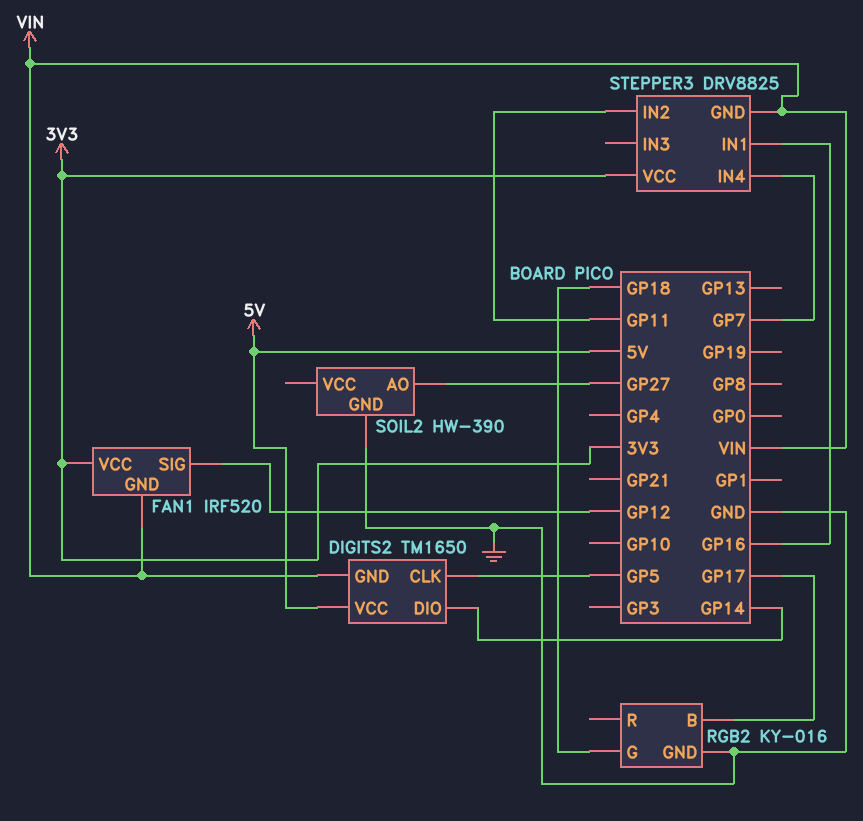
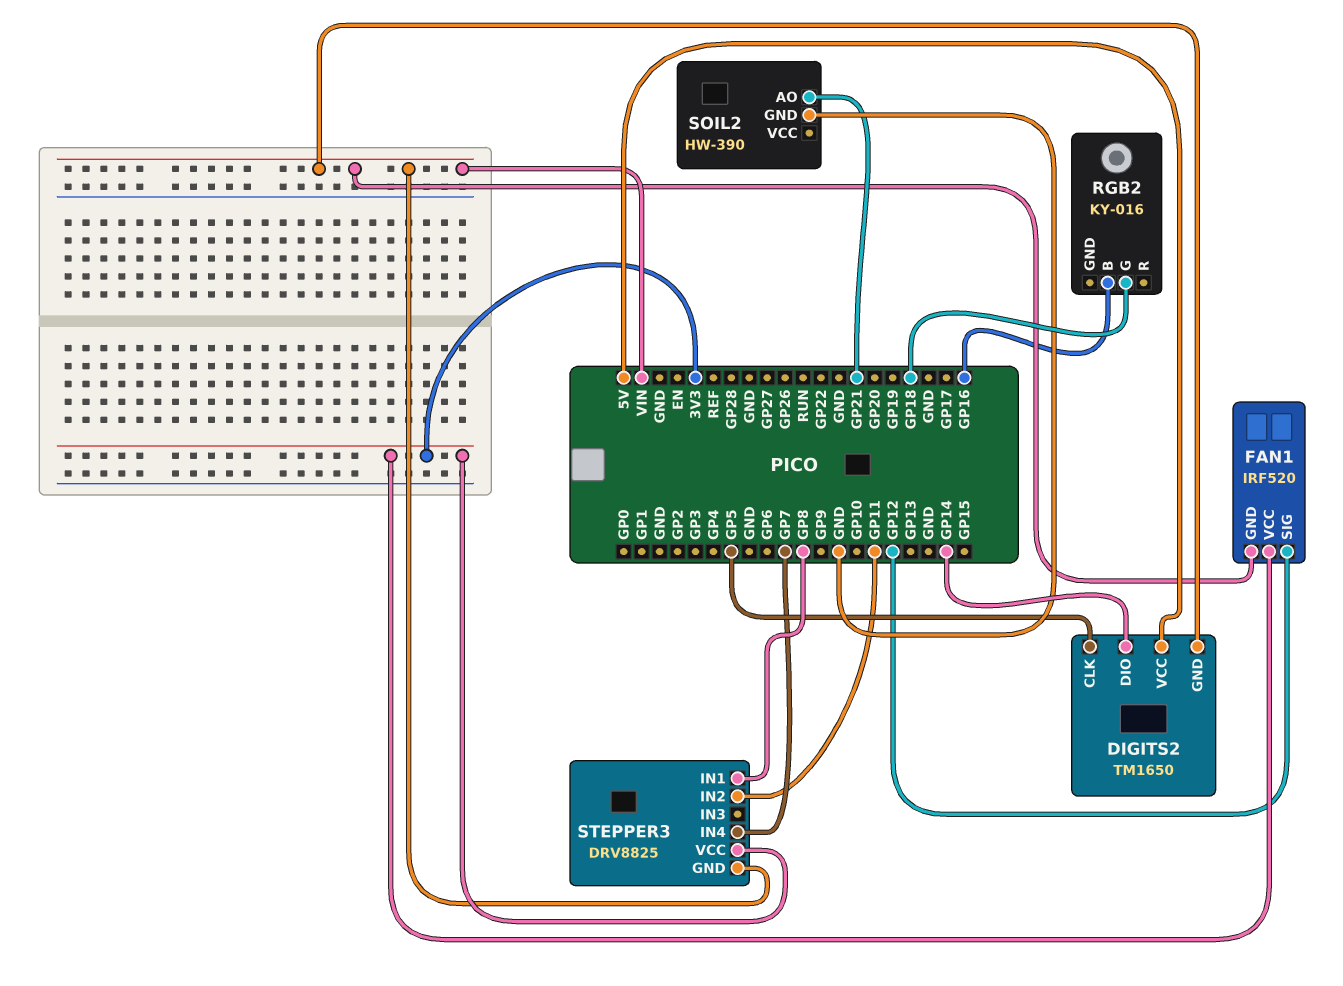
RGB2 pin B: GP17 -> GP16
RGB2 pin GND: GND -> none
SOIL2 pin AO: GP27 -> GP21
STEPPER3 pin IN1: GP16 -> GP8

